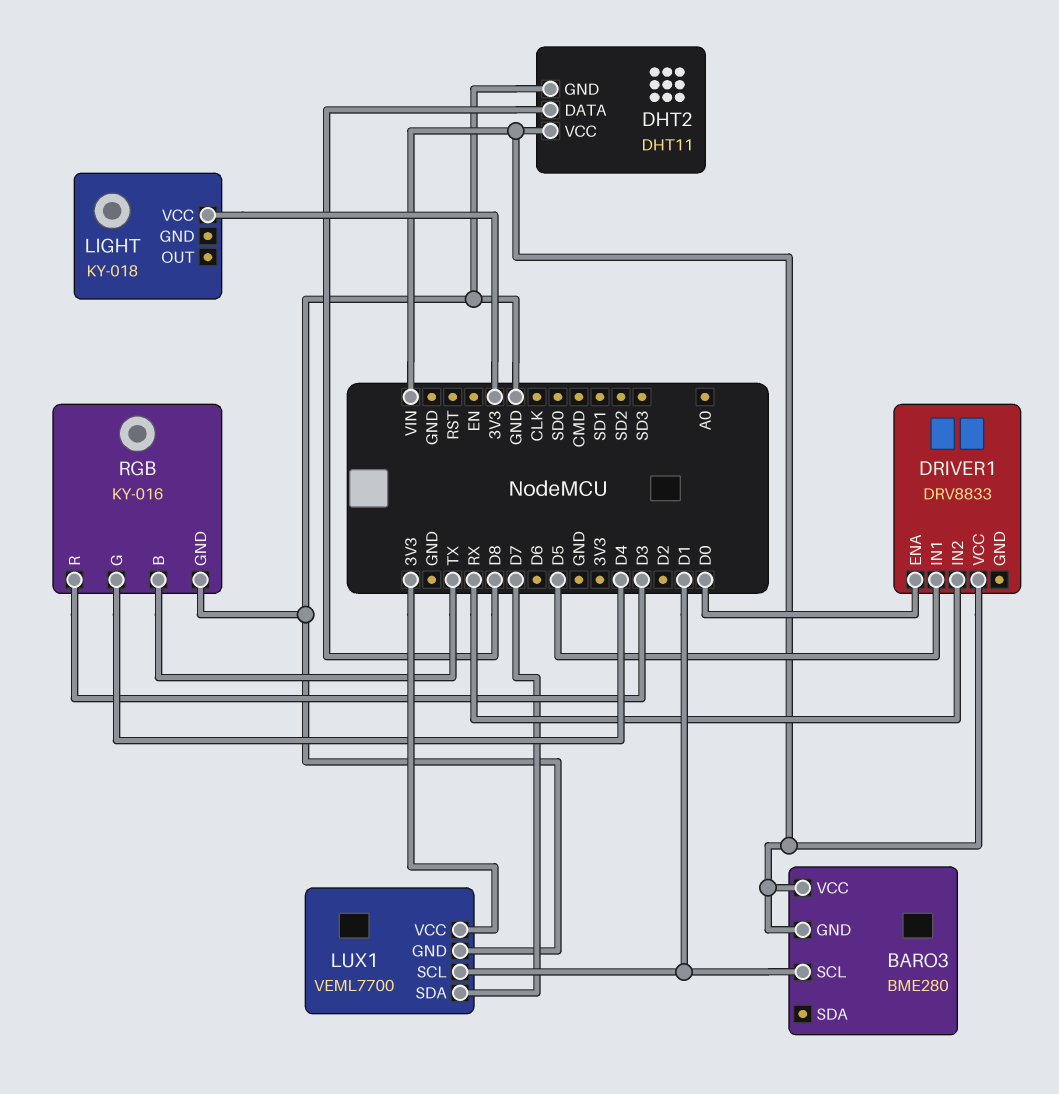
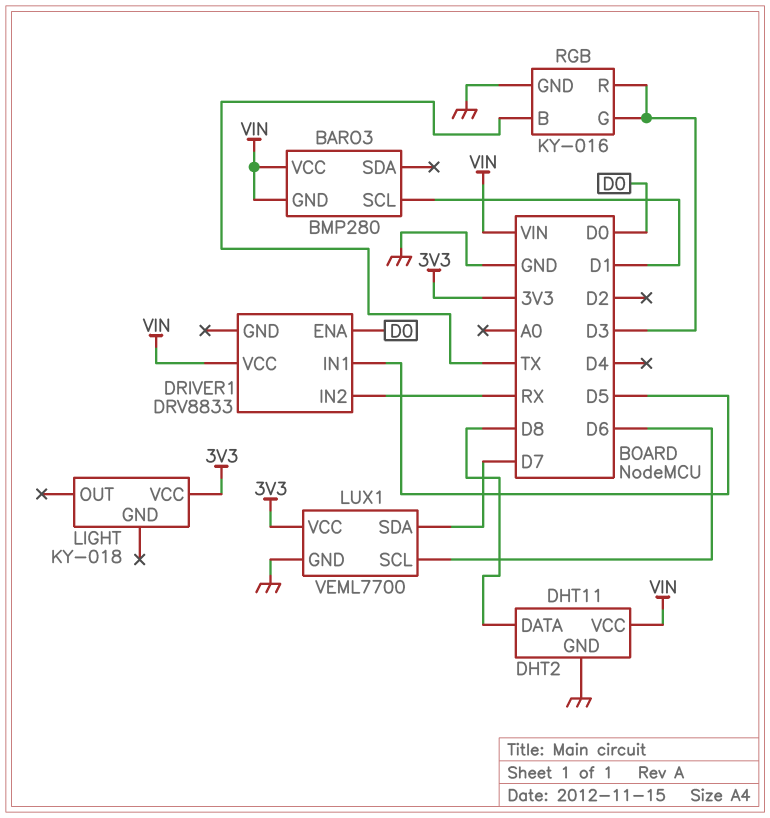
BARO3: BME280 -> BMP280
LUX1 pin SCL: D1 -> D6
RGB pin G: D4 -> D3

